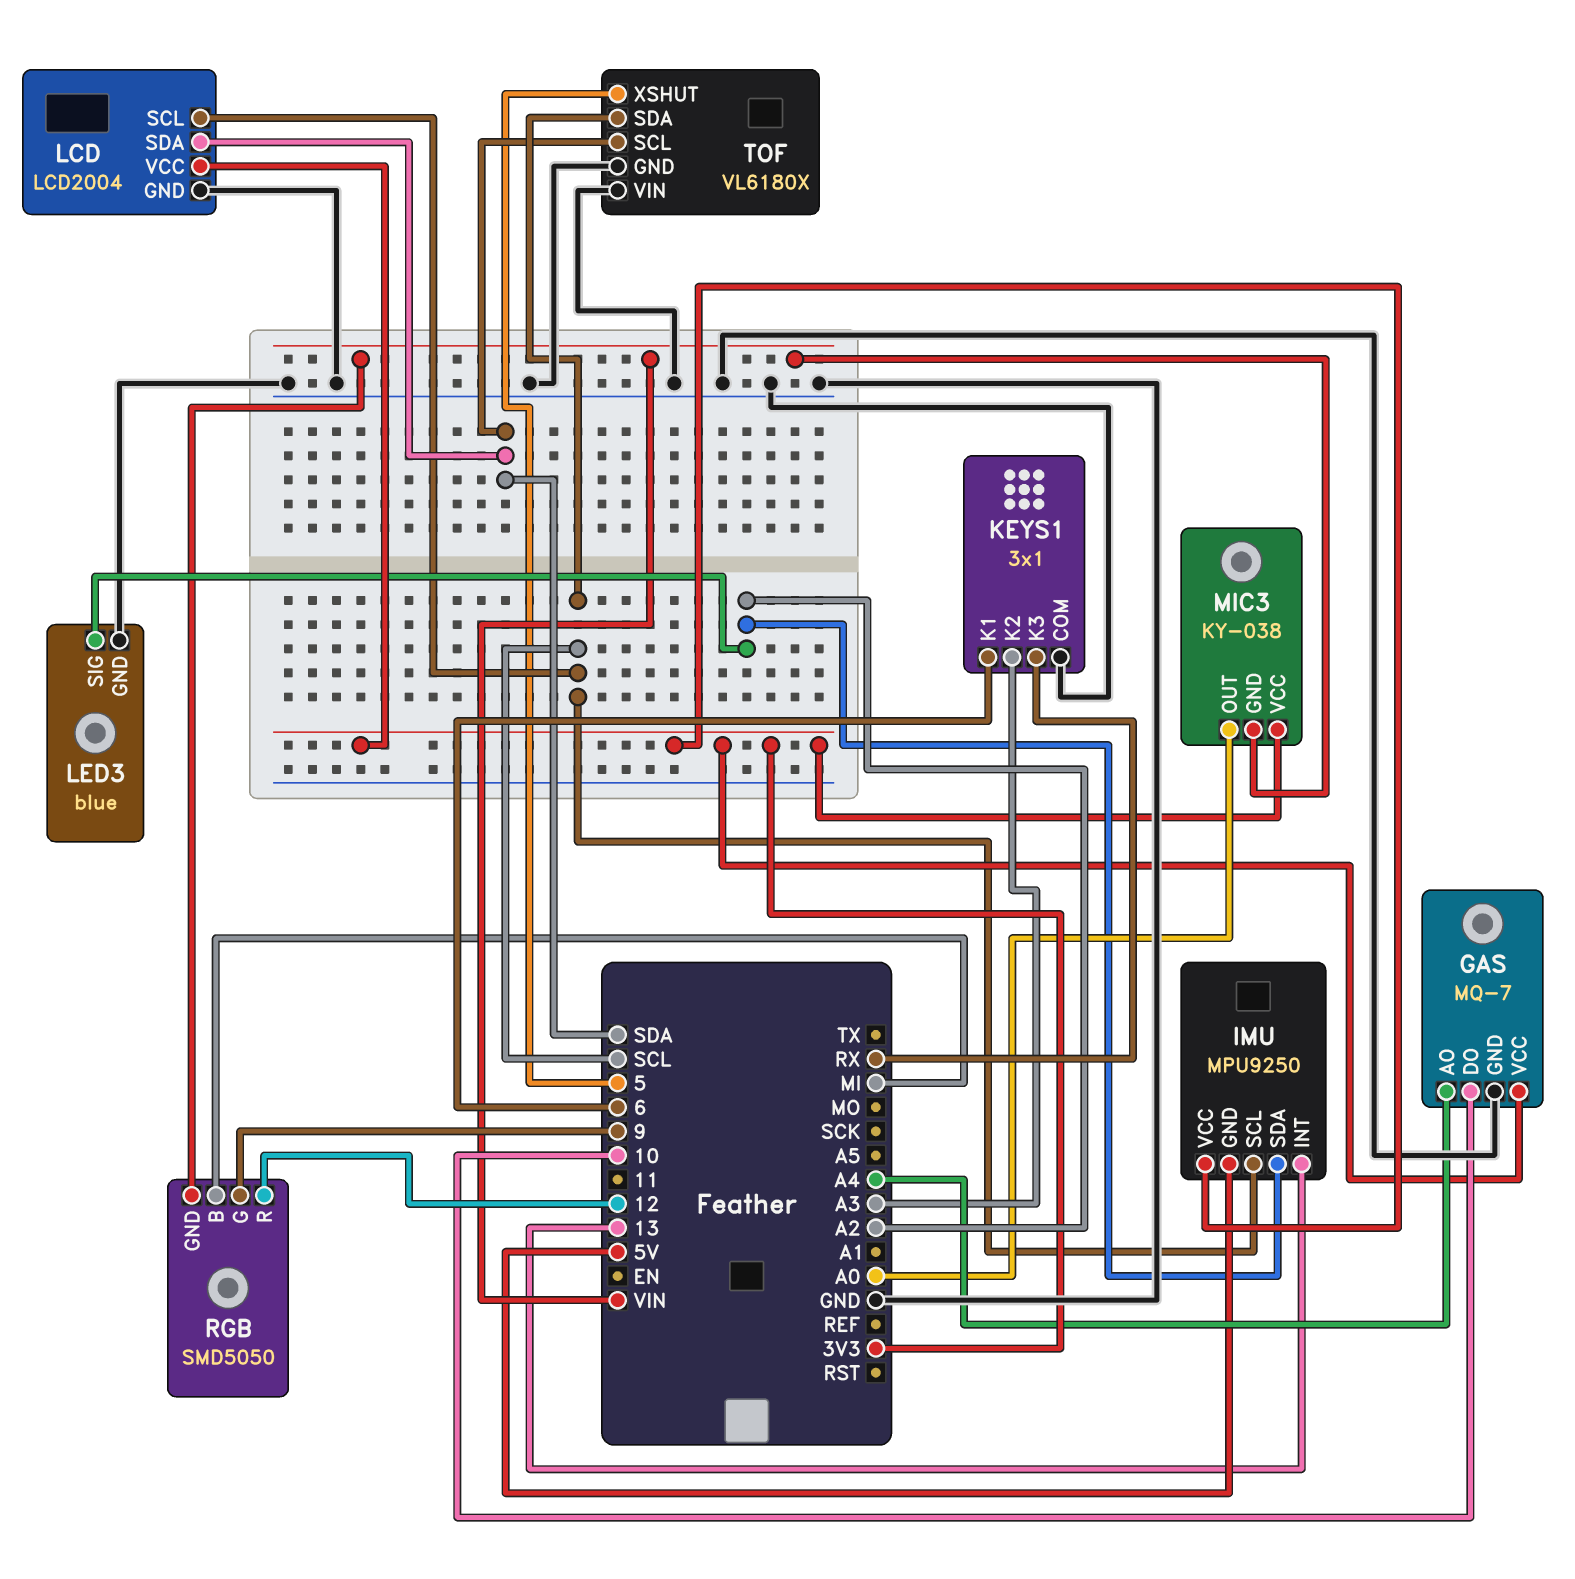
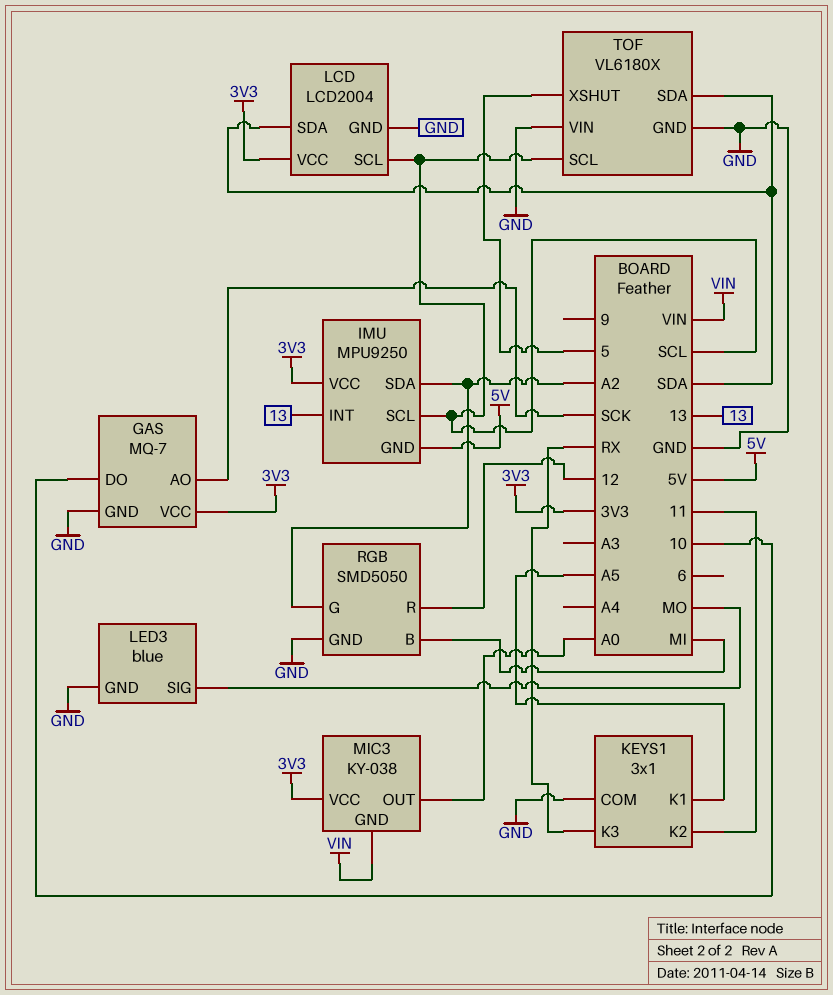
GAS pin AO: A4 -> SCK
KEYS1 pin K1: 6 -> A5
KEYS1 pin K2: A3 -> 11
LED3 pin SIG: A2 -> MO
RGB pin G: 9 -> A2
RGB pin GND: VIN -> GND
TOF pin SCL: SDA -> SCL
TOF pin SDA: SCL -> SDA

